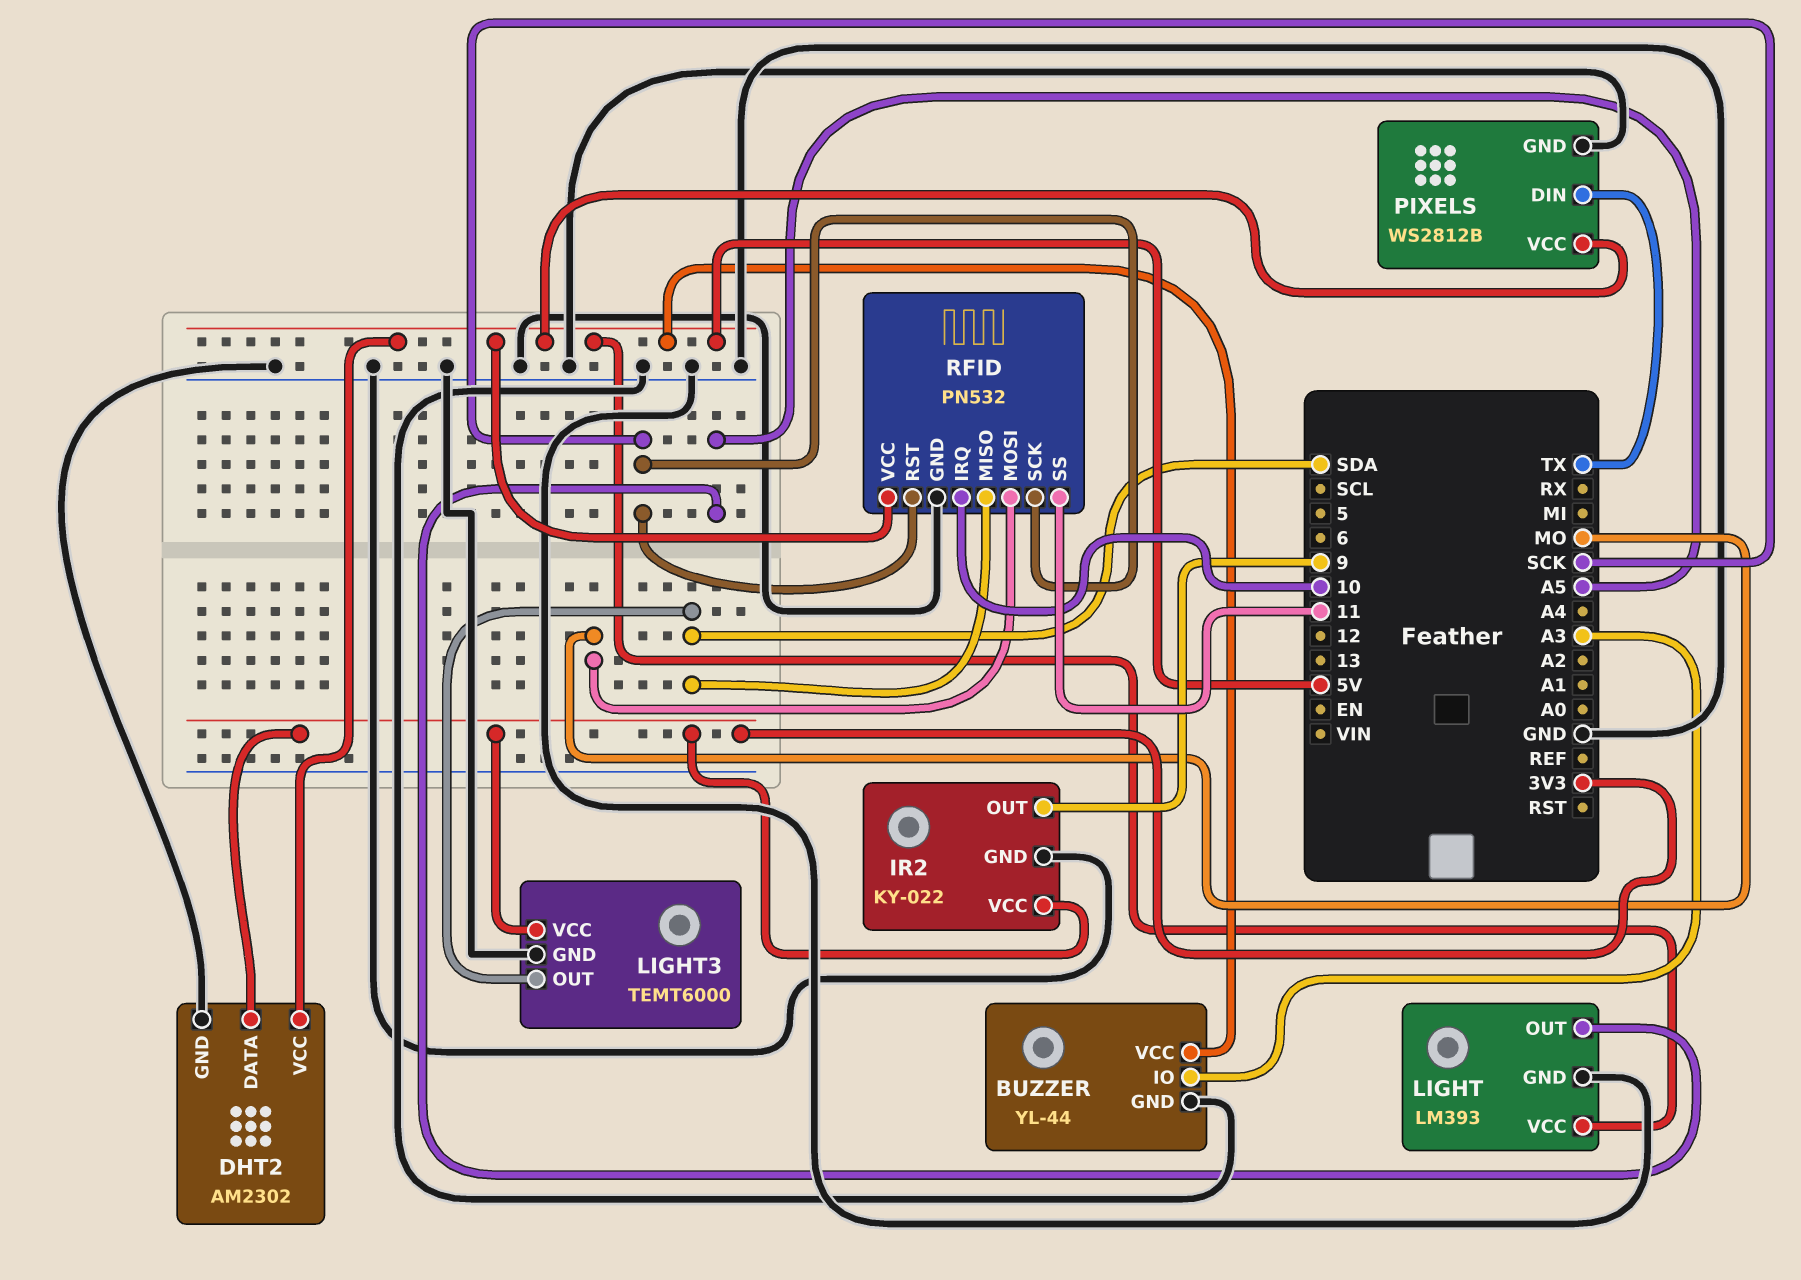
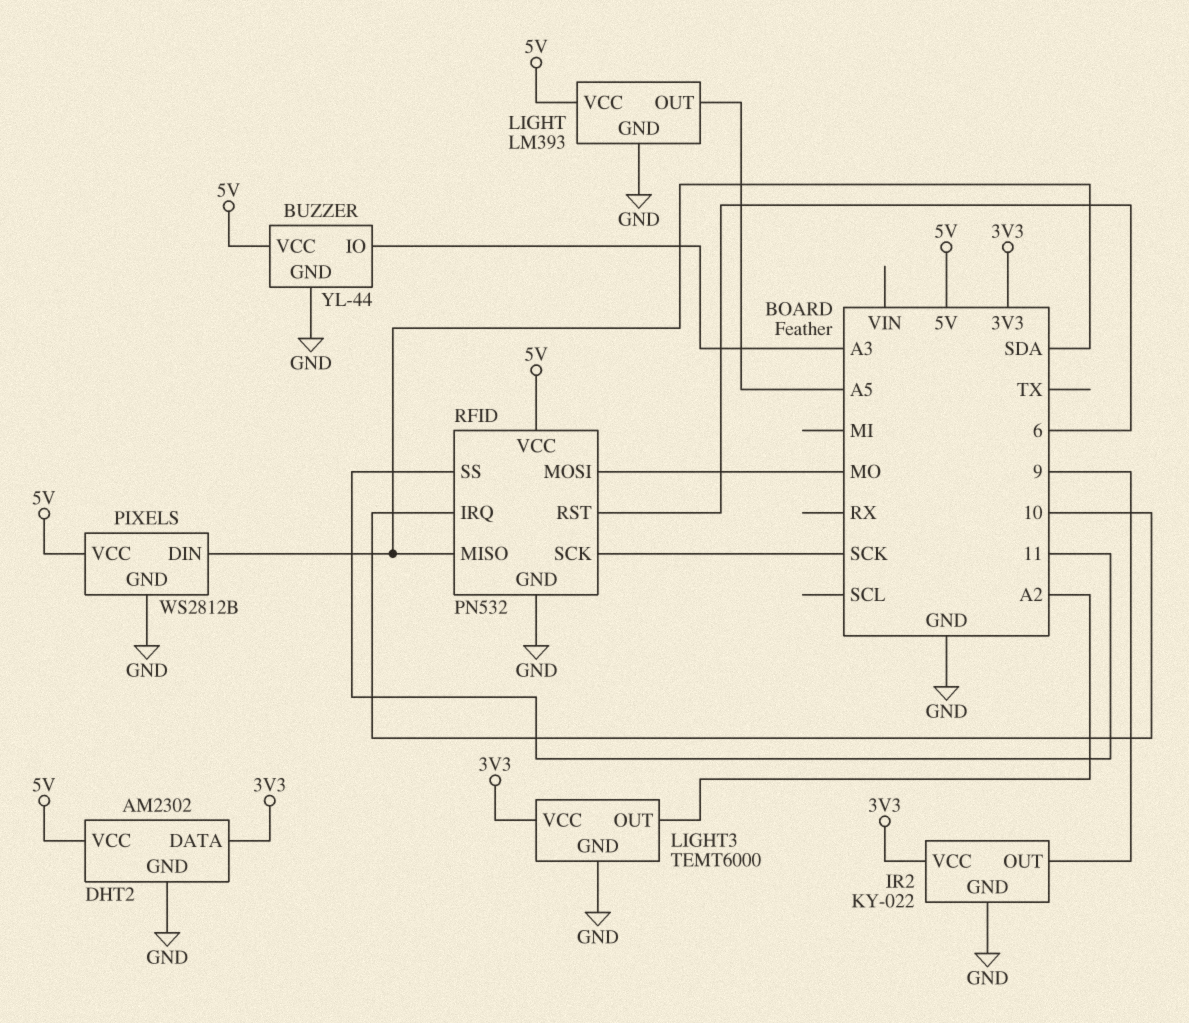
LIGHT3 pin OUT: SDA -> A2
PIXELS pin DIN: TX -> SDA
RFID pin RST: SCK -> 6

